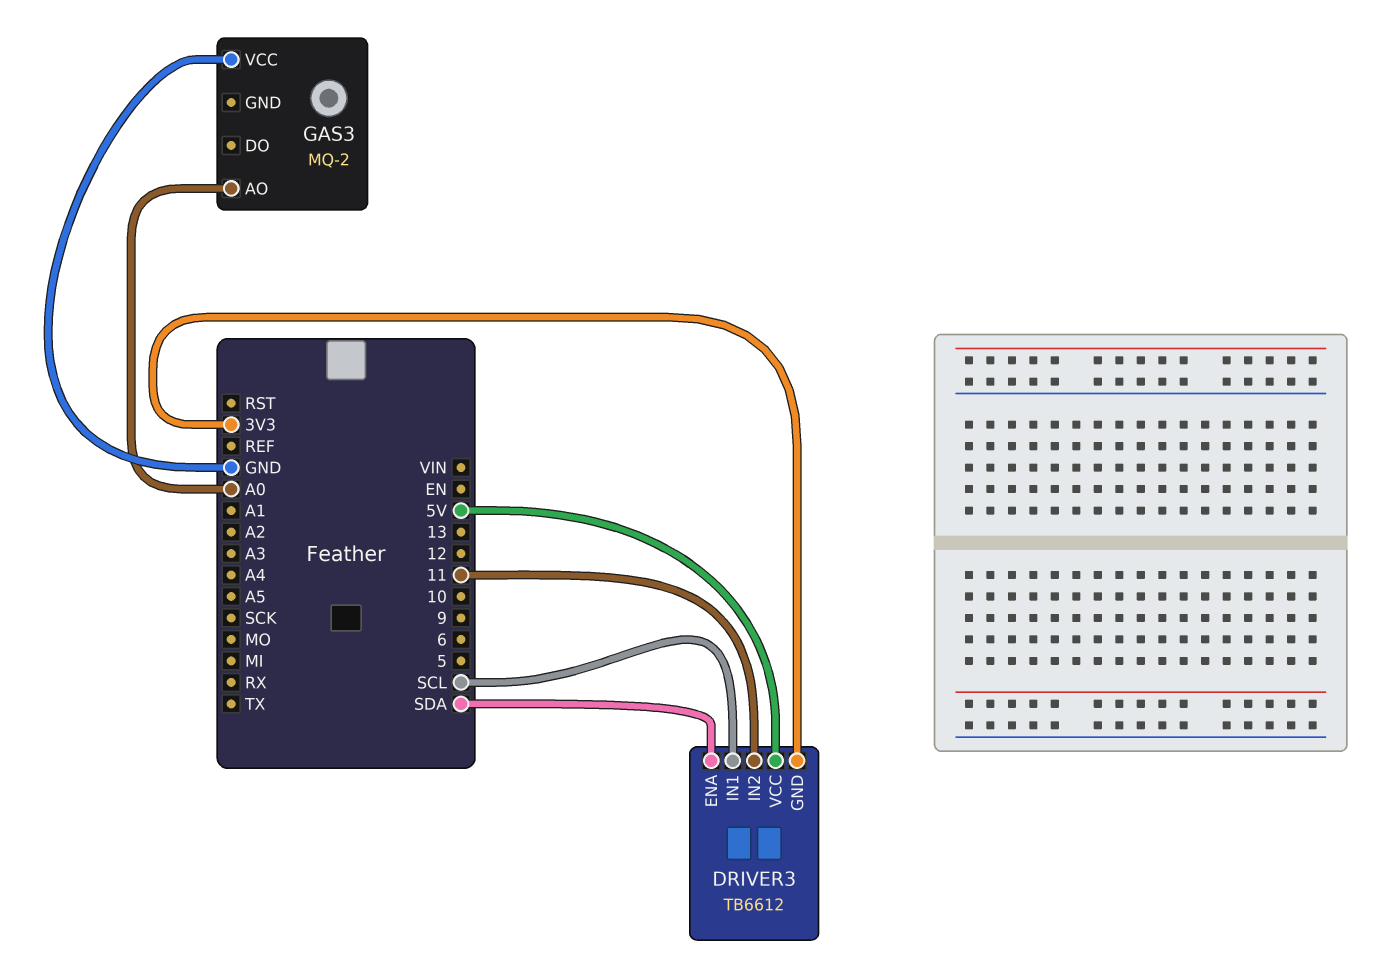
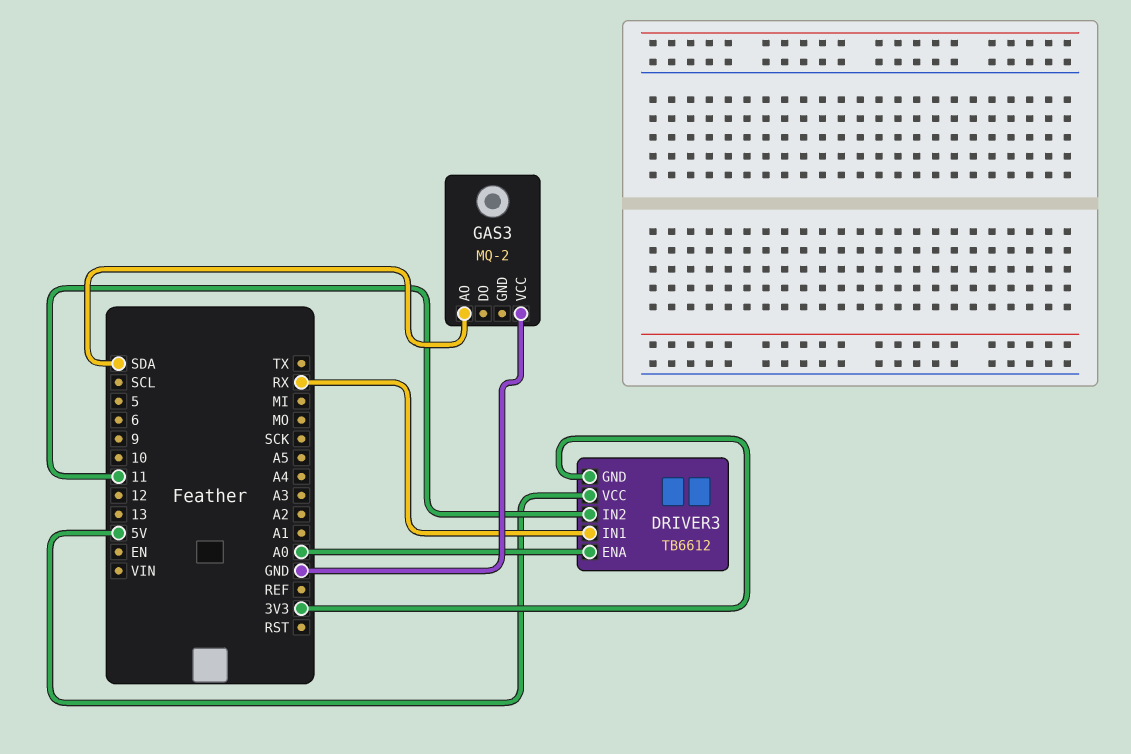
DRIVER3 pin ENA: SDA -> A0
DRIVER3 pin IN1: SCL -> RX
GAS3 pin AO: A0 -> SDA

